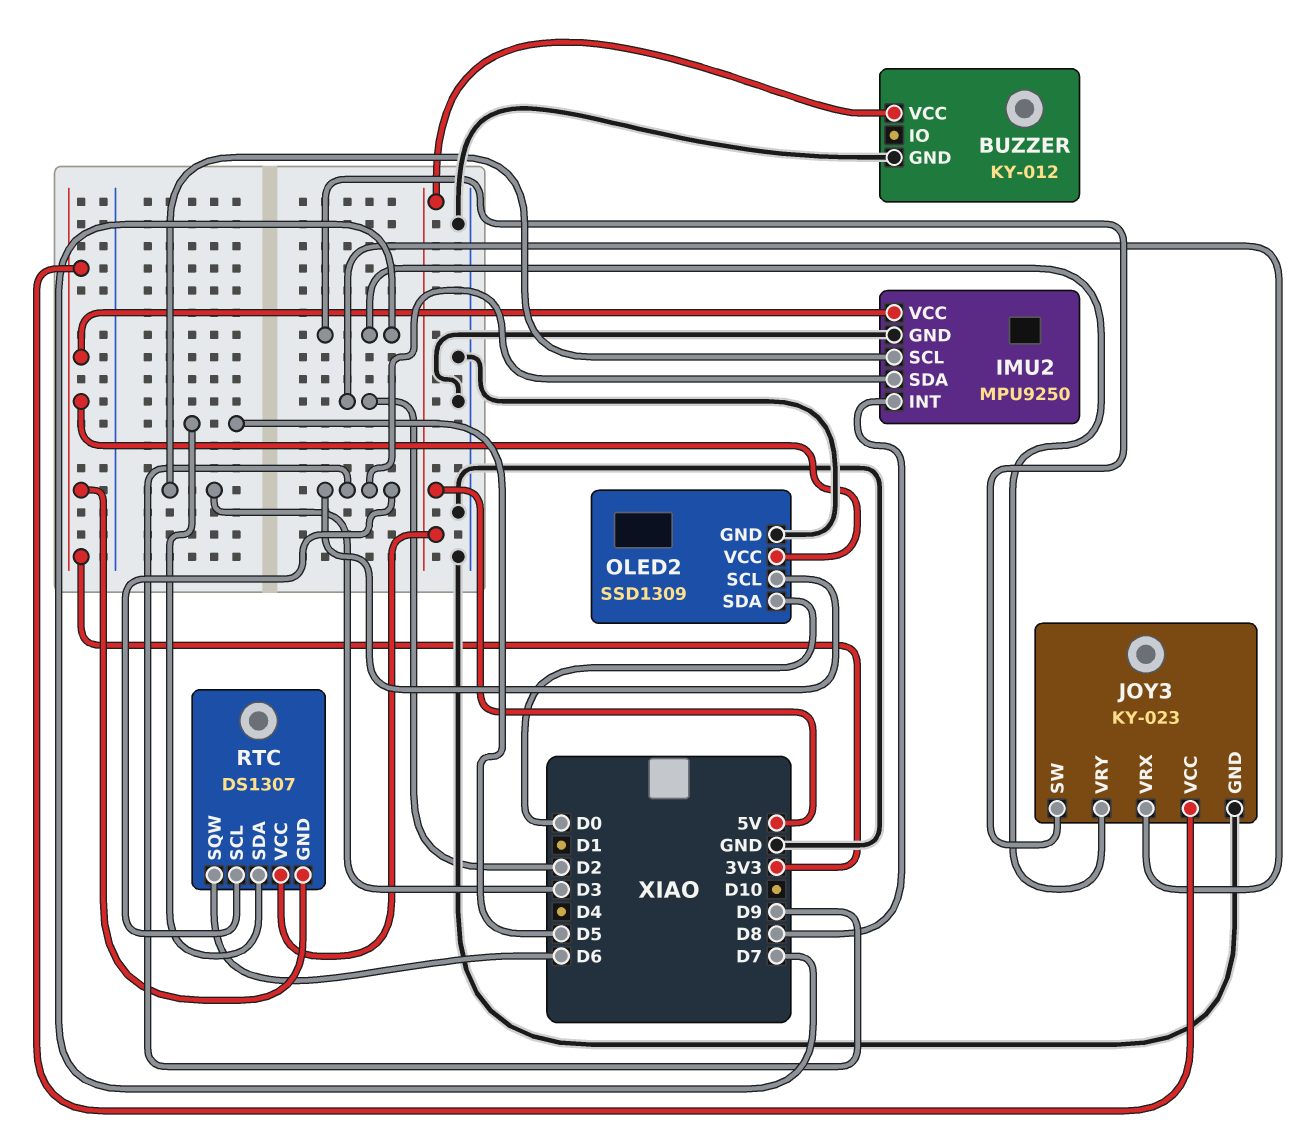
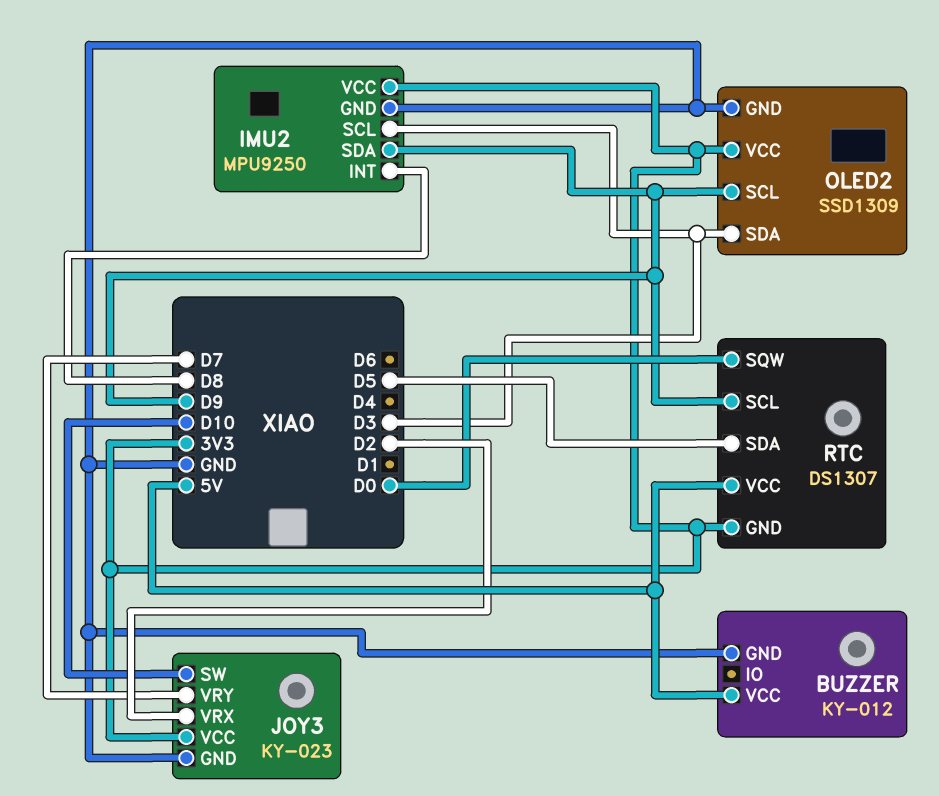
JOY3 pin SW: D7 -> D10
OLED2 pin SDA: D0 -> D3
RTC pin SQW: D6 -> D0

